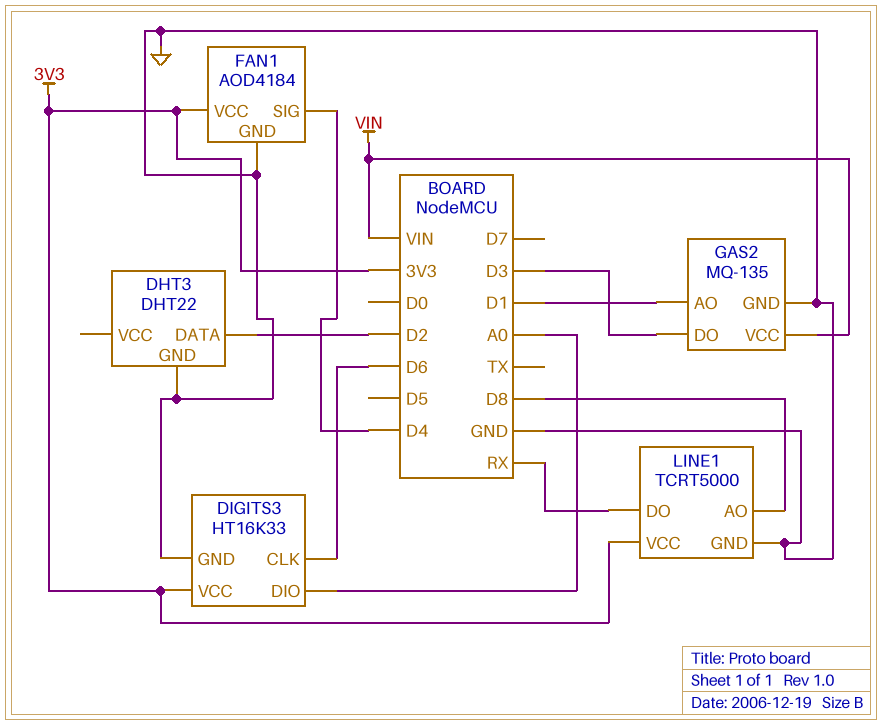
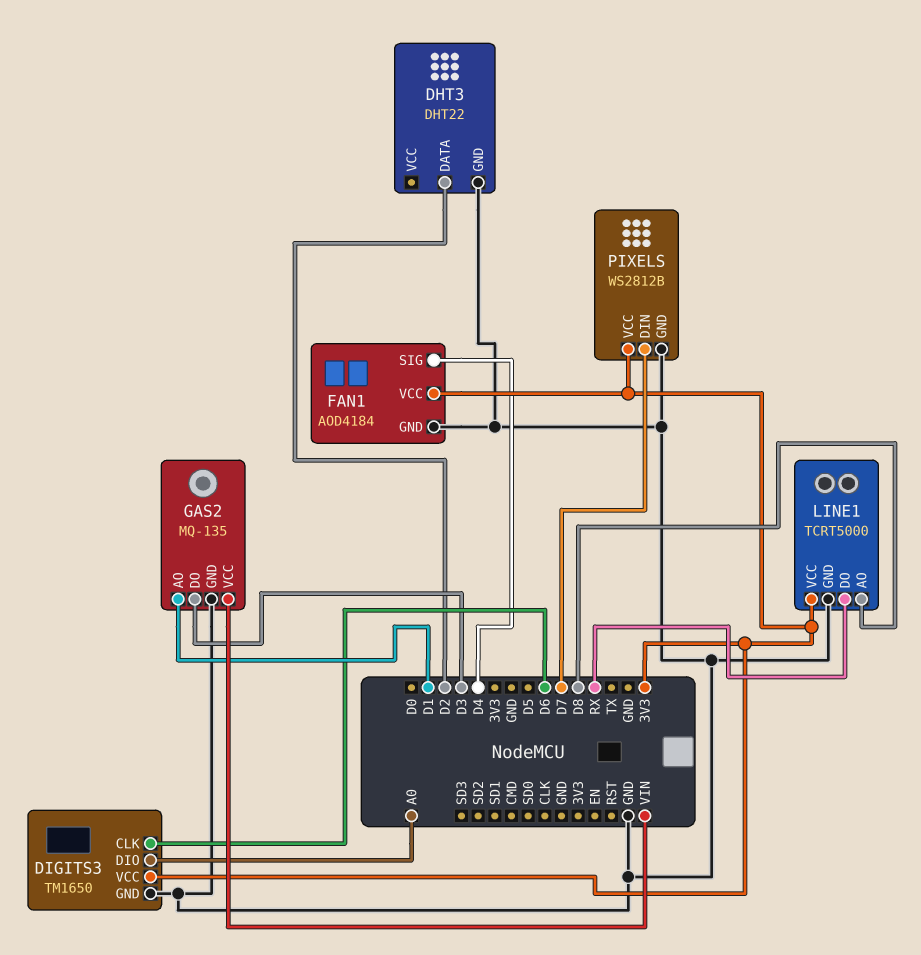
DIGITS3: HT16K33 -> TM1650
PIXELS: none -> WS2812B
PIXELS pin DIN: none -> D7
PIXELS pin GND: none -> GND
PIXELS pin VCC: none -> 3V3

